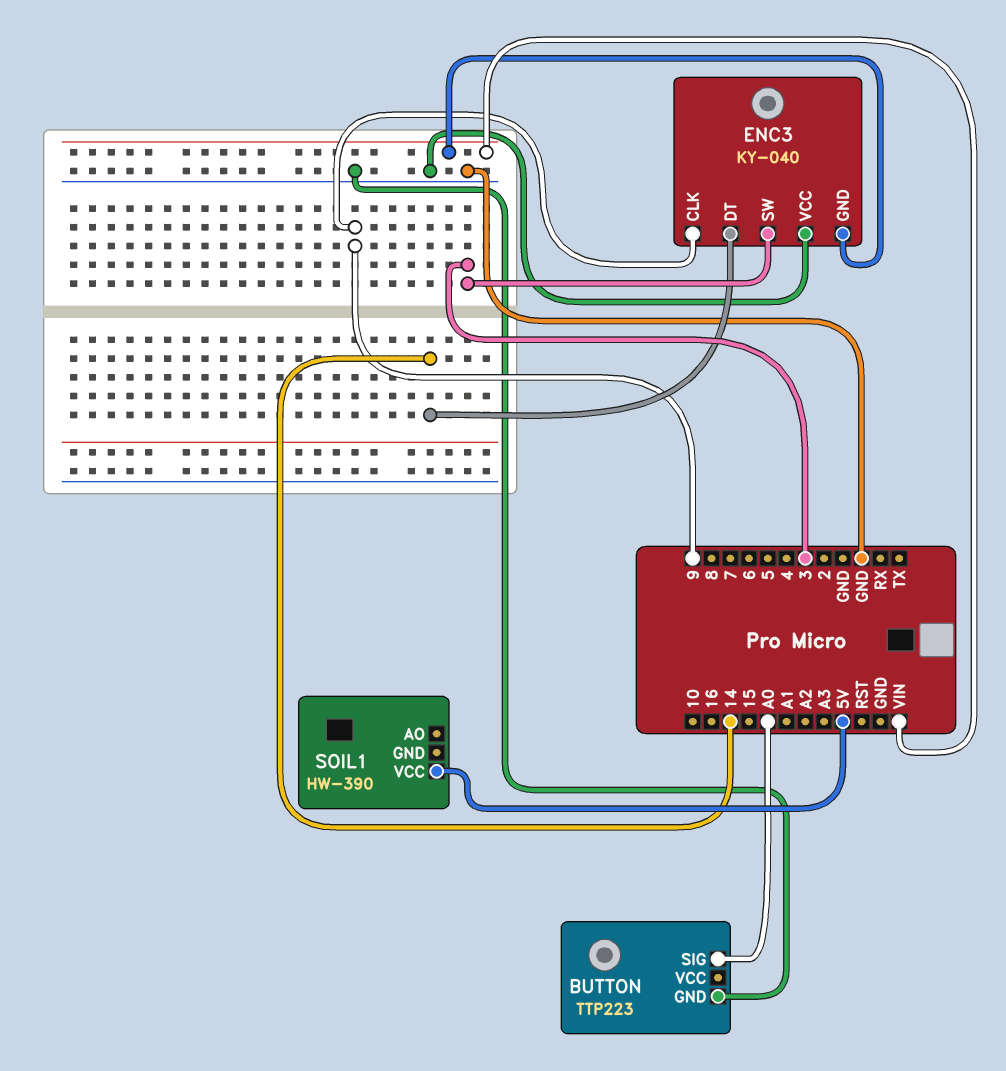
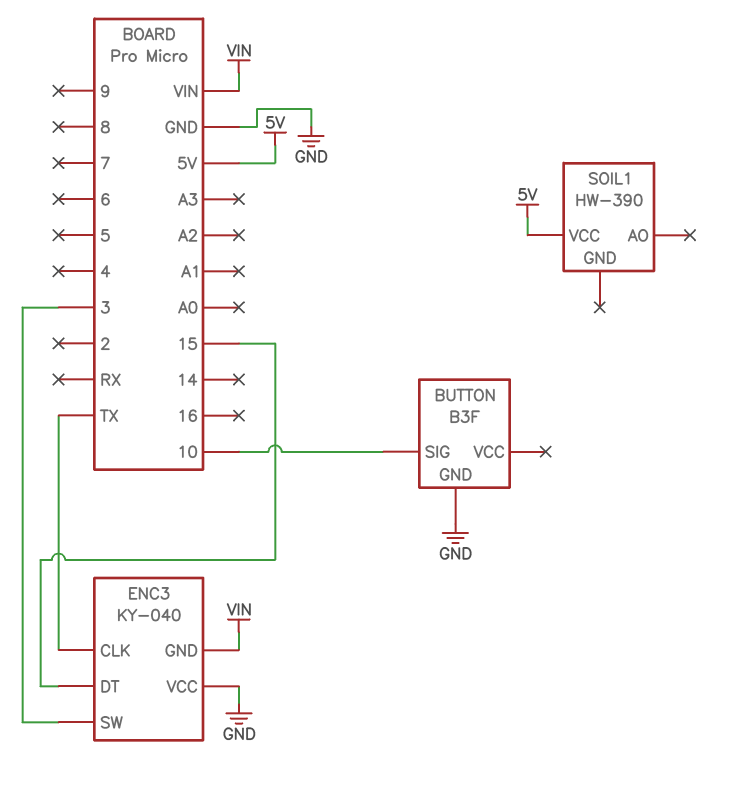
BUTTON: TTP223 -> B3F
BUTTON pin SIG: A0 -> 10
ENC3 pin CLK: 9 -> TX
ENC3 pin DT: 14 -> 15

